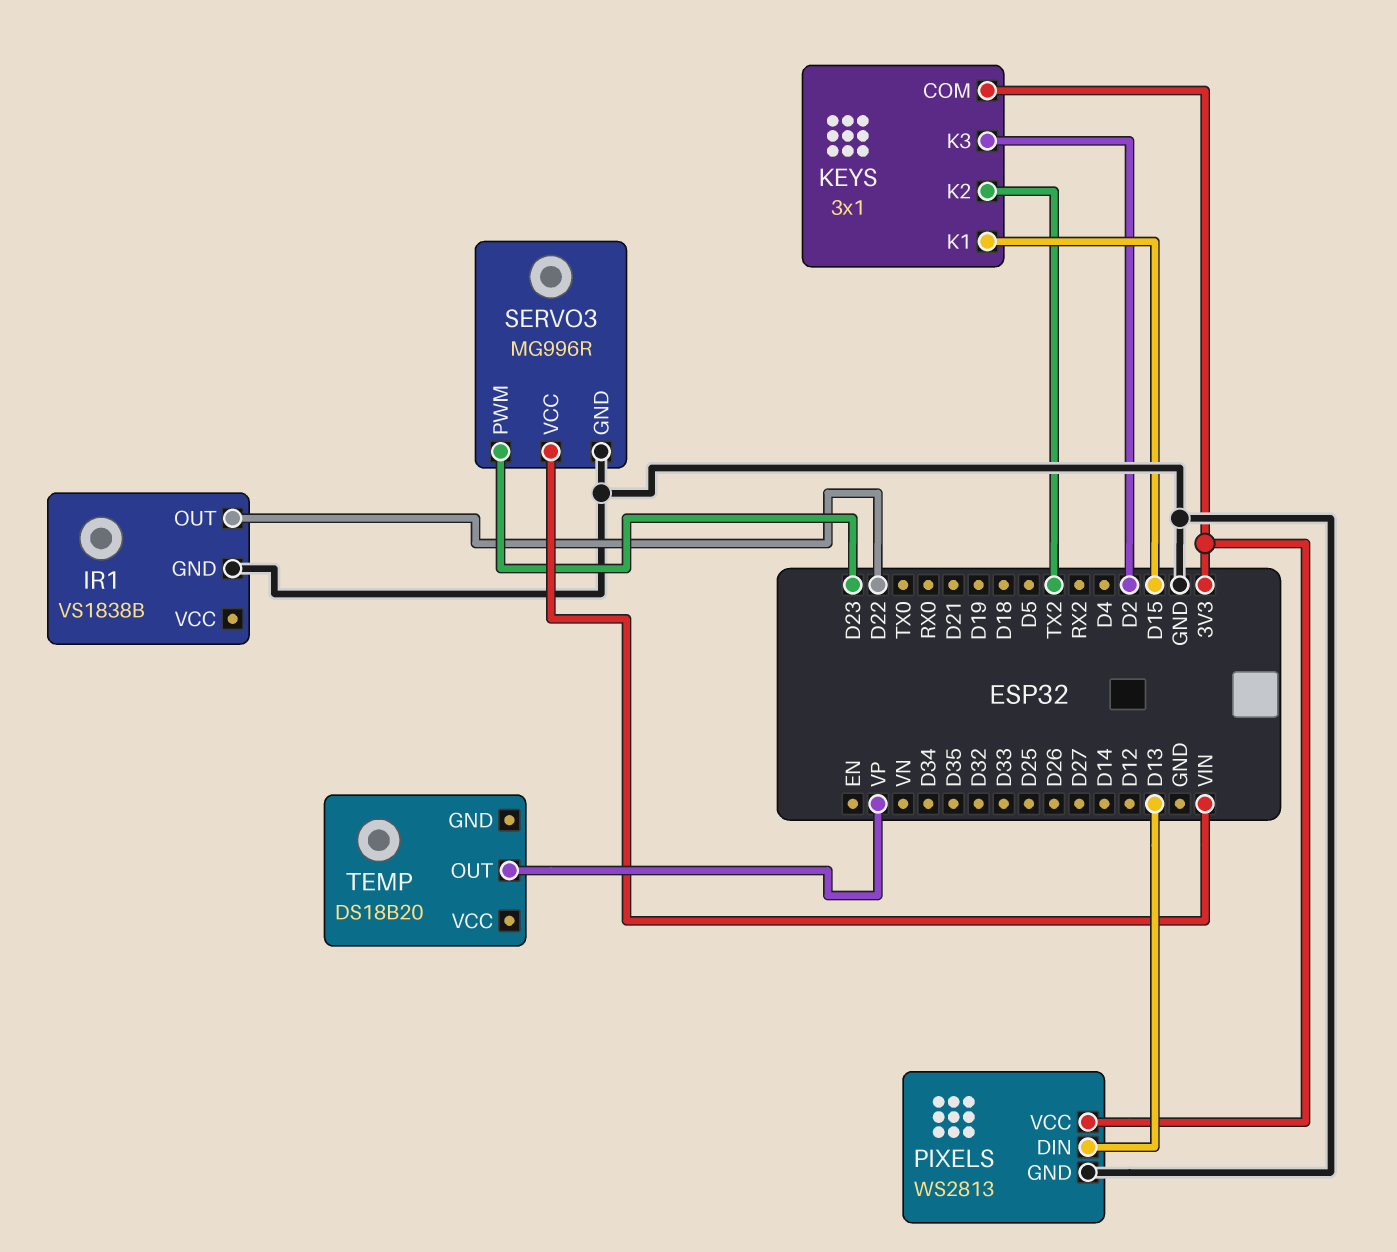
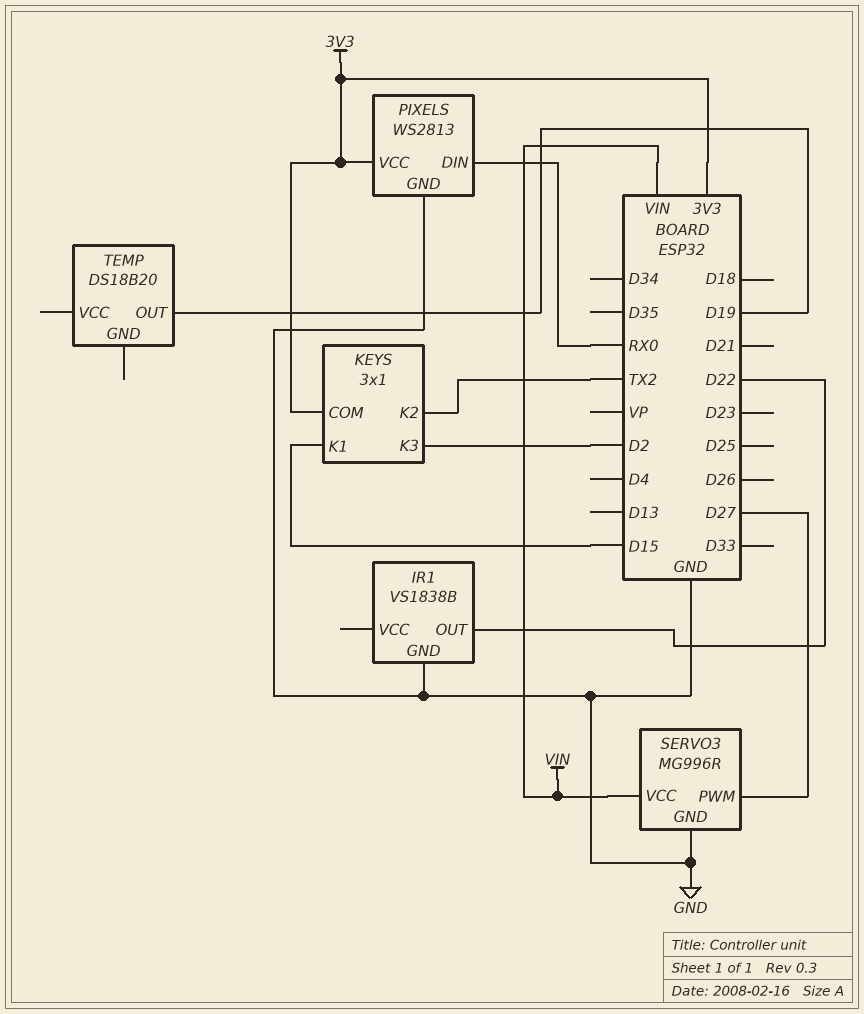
PIXELS pin DIN: D13 -> RX0
SERVO3 pin PWM: D23 -> D27
TEMP pin OUT: VP -> D19

